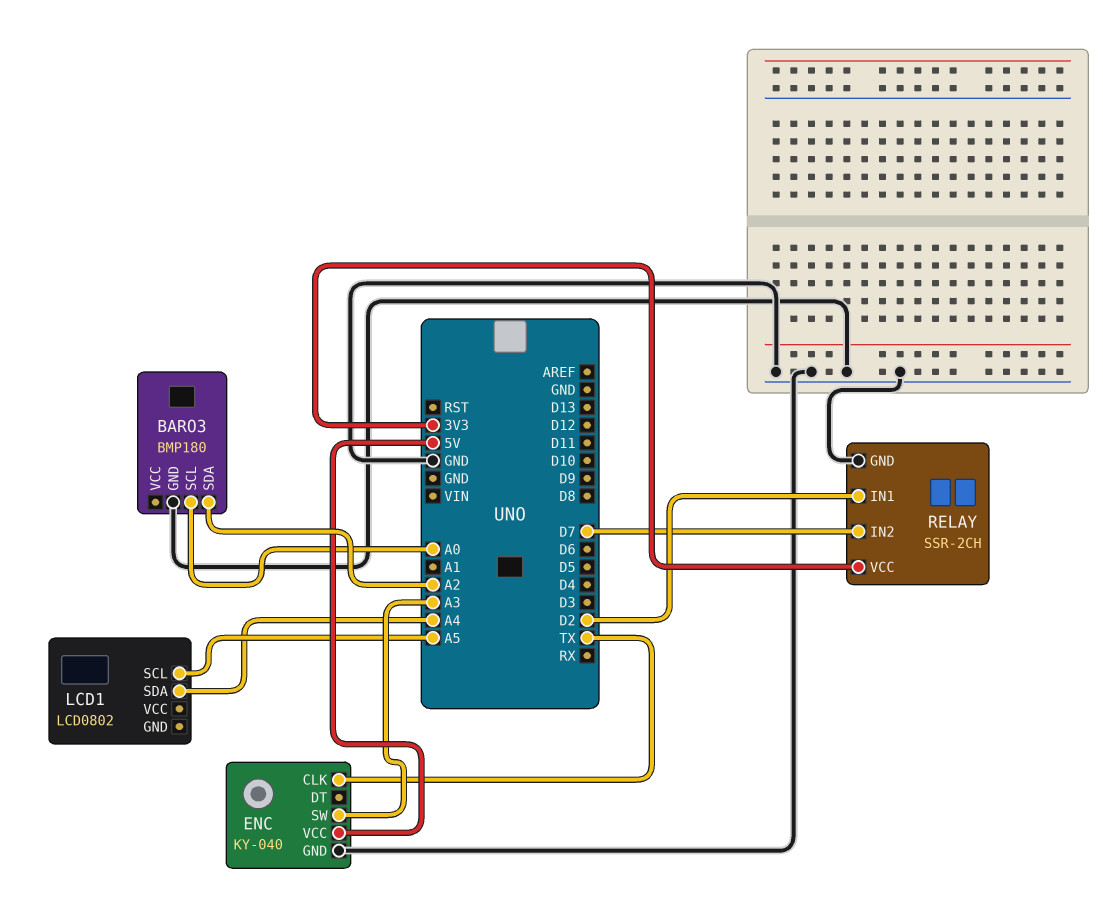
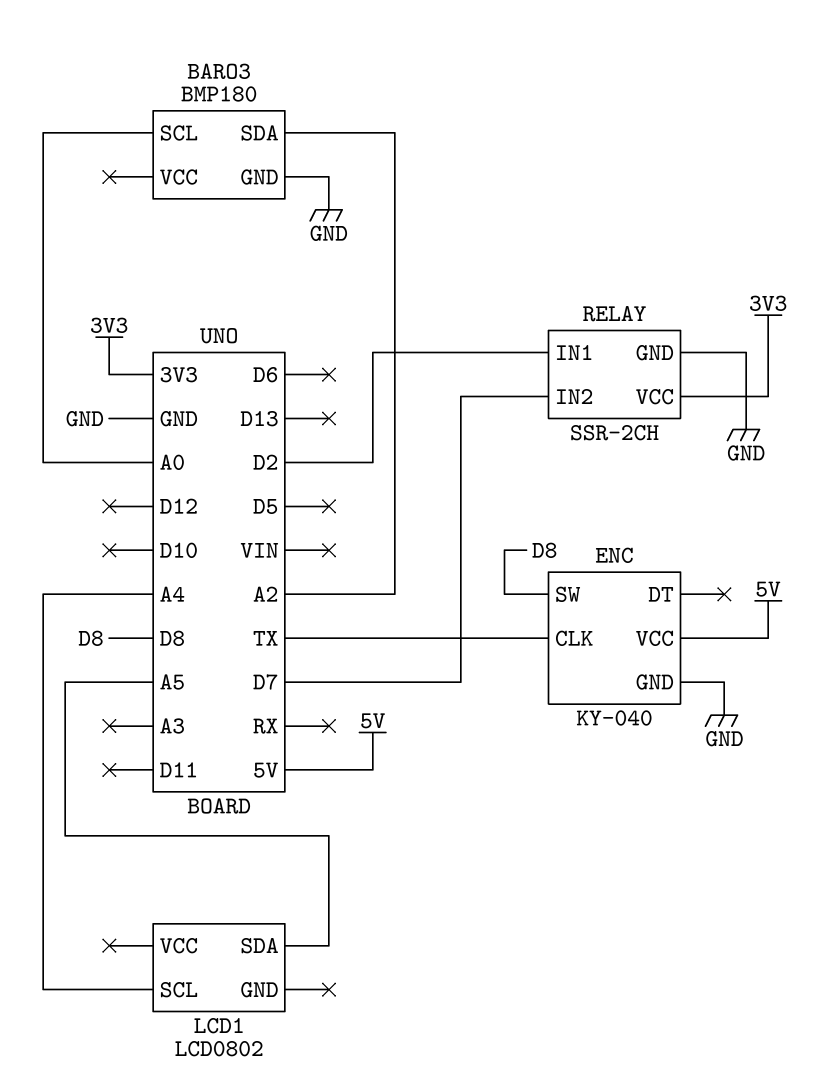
ENC pin SW: A3 -> D8
LCD1 pin SCL: A5 -> A4
LCD1 pin SDA: A4 -> A5

